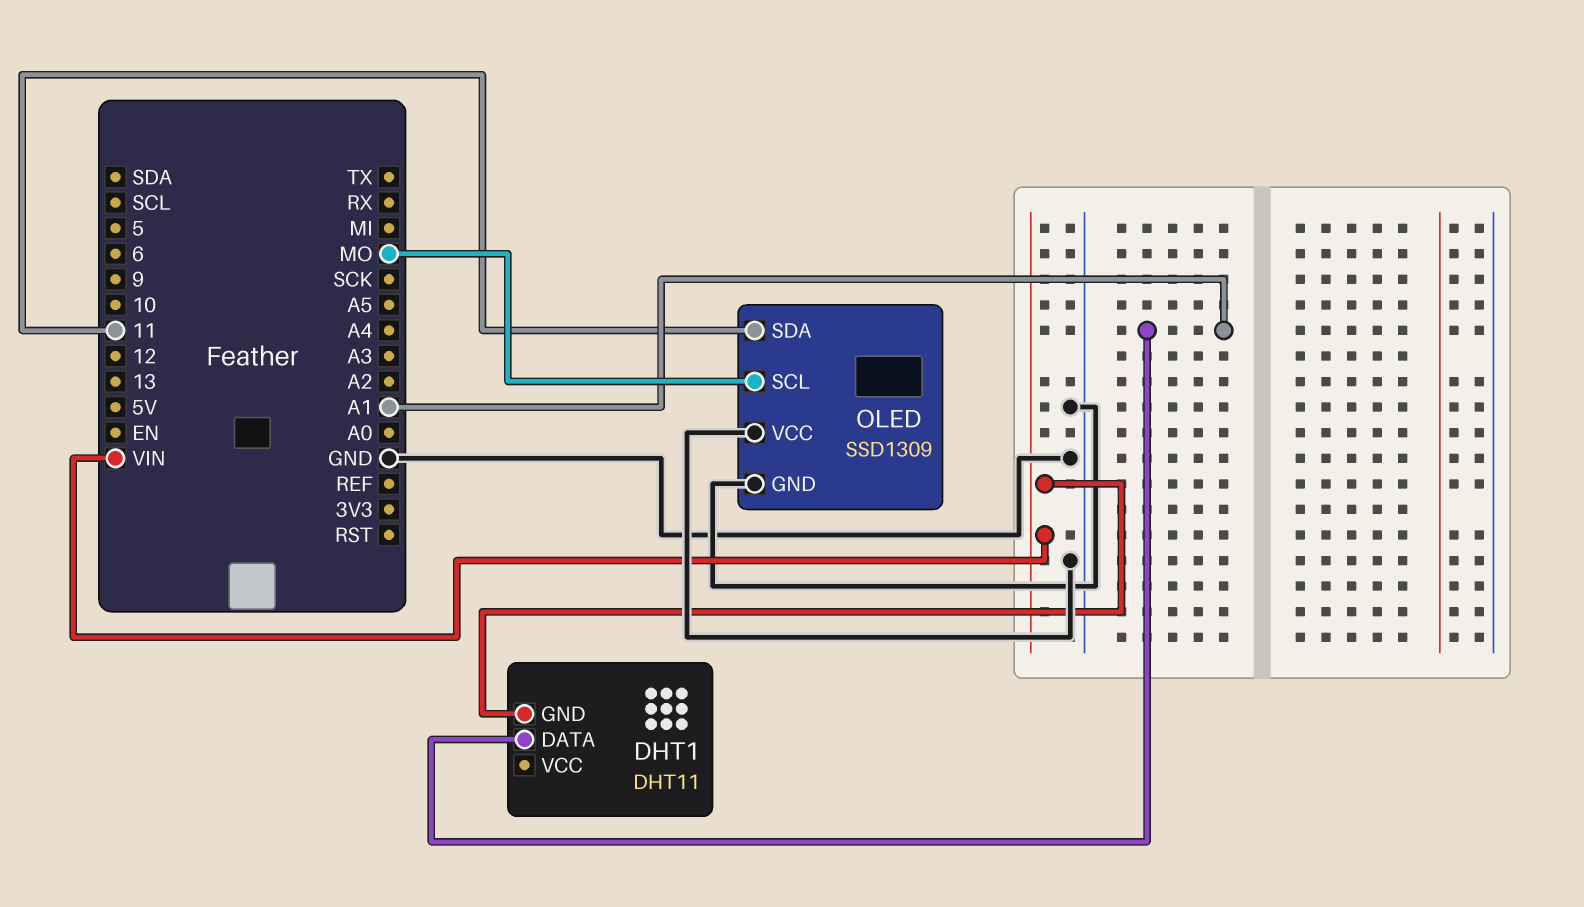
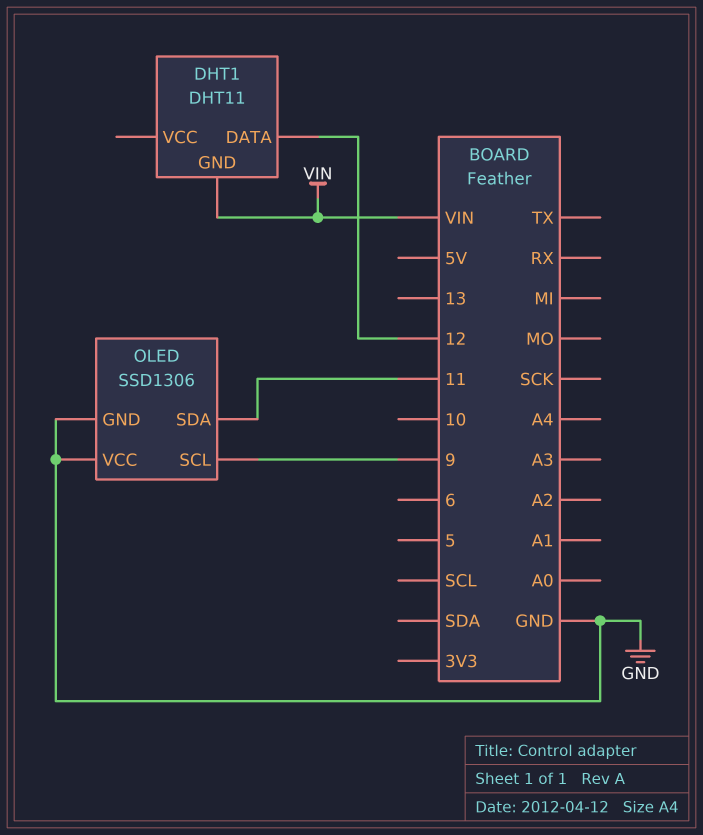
DHT1 pin DATA: A1 -> 12
OLED: SSD1309 -> SSD1306
OLED pin SCL: MO -> 9

